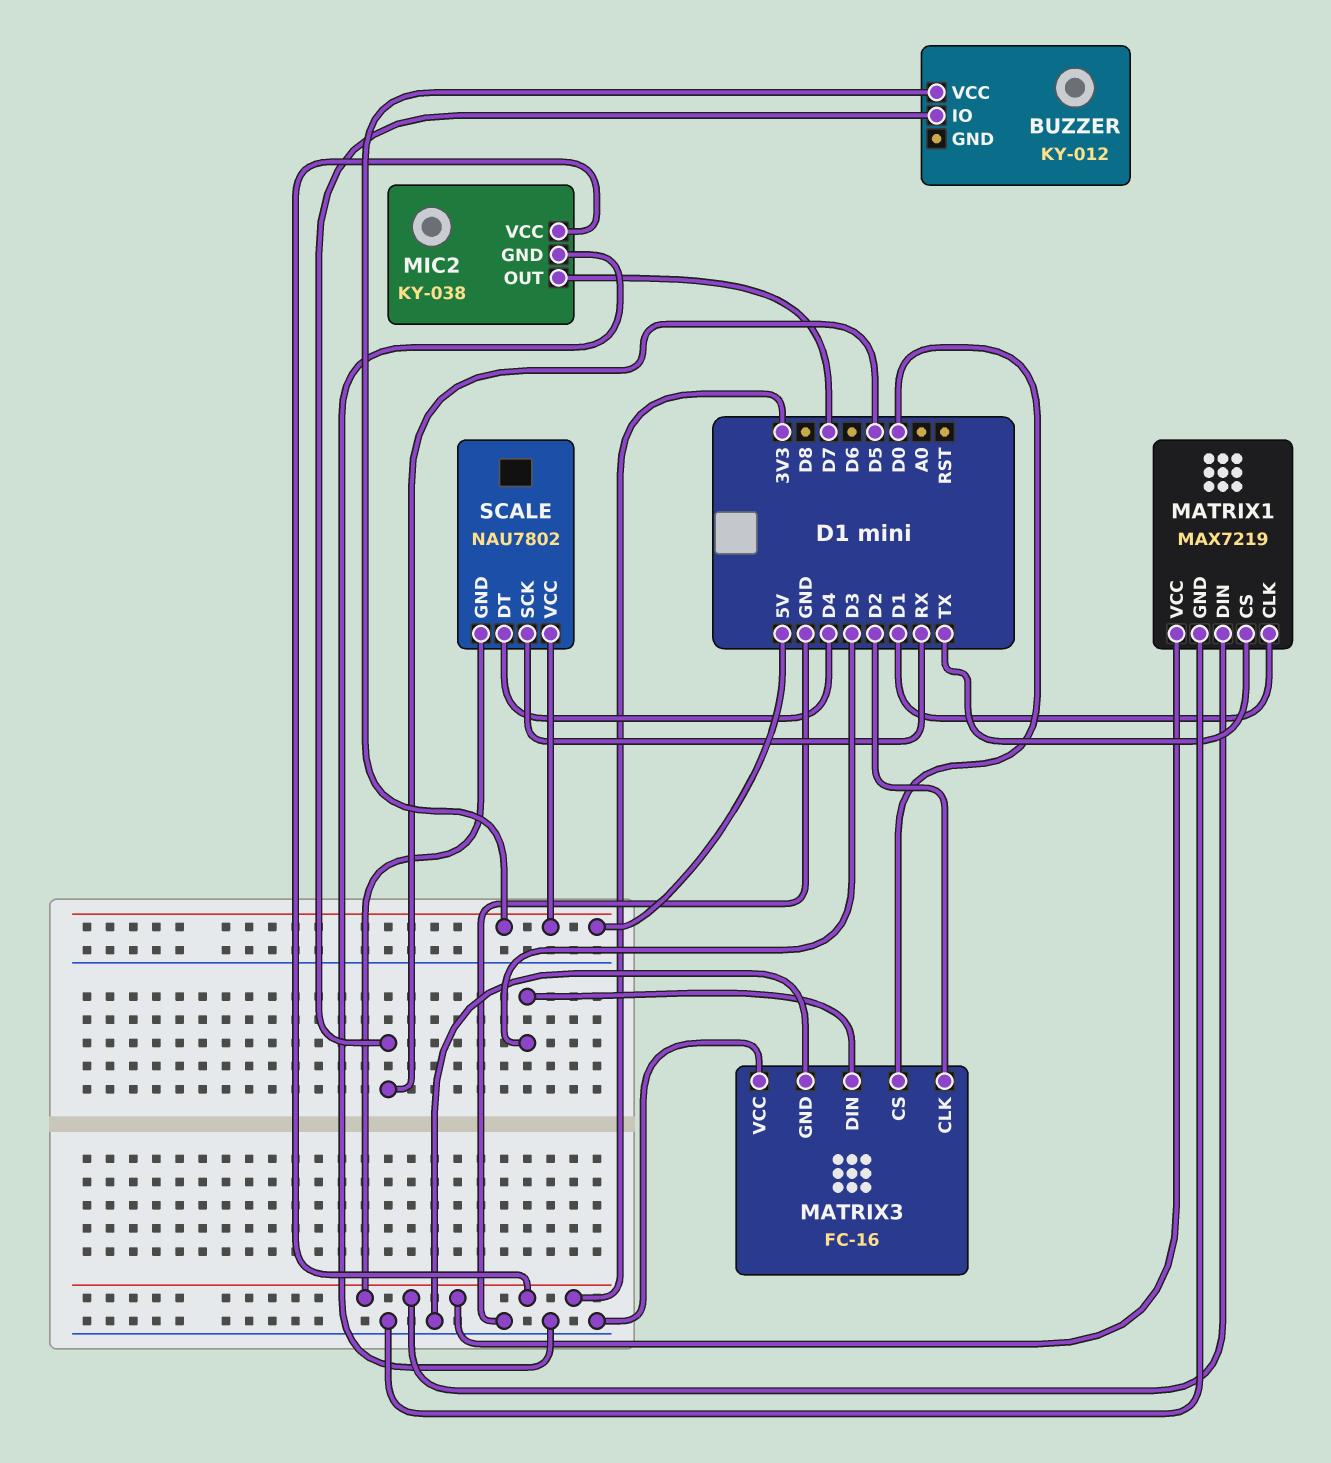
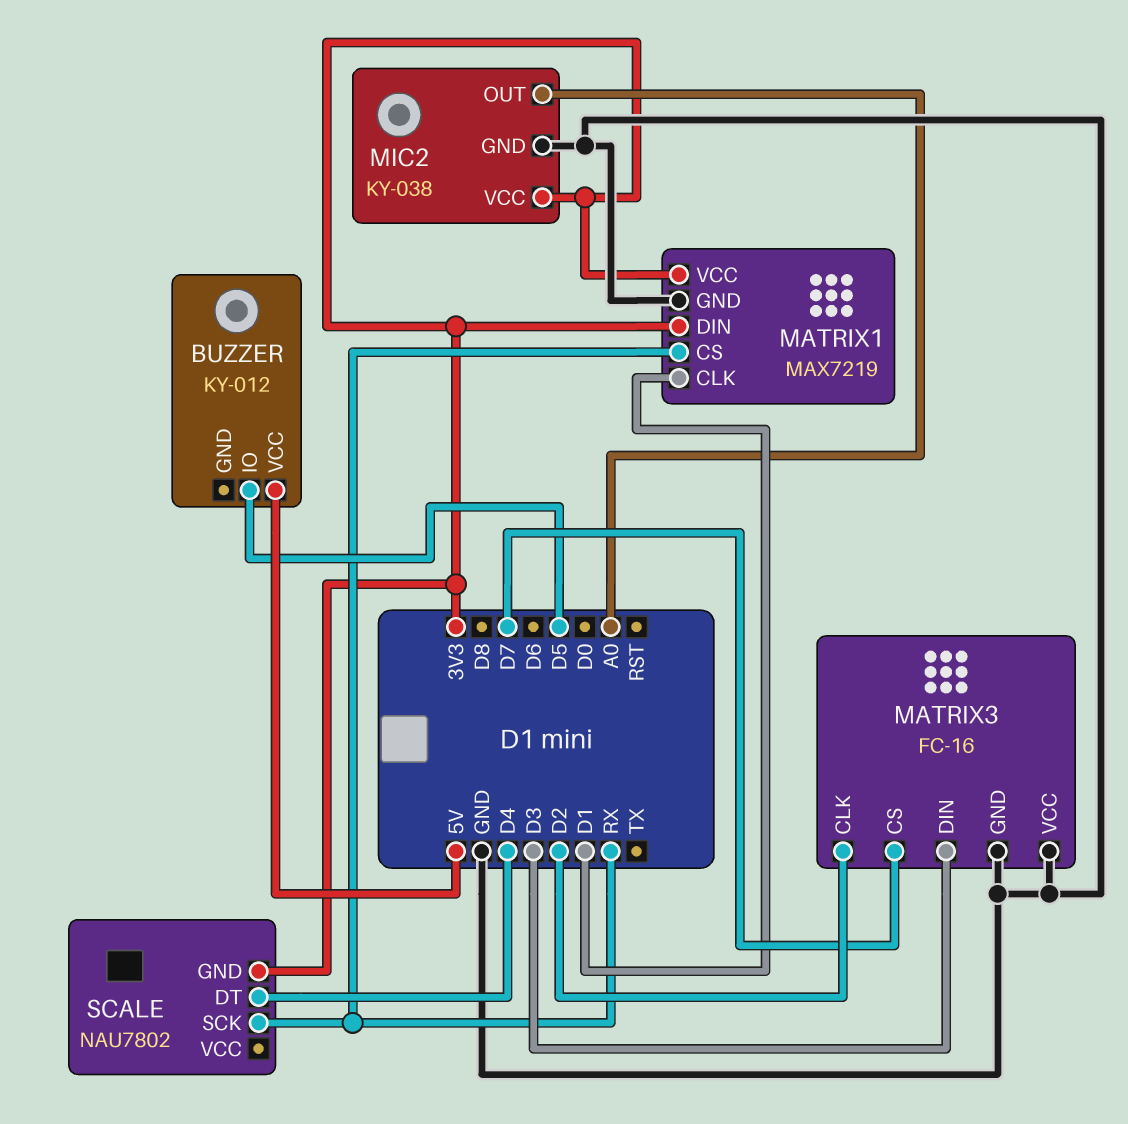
MATRIX1 pin CS: TX -> RX
MATRIX3 pin CS: D0 -> D7
MIC2 pin OUT: D7 -> A0
SCALE pin VCC: 5V -> none

